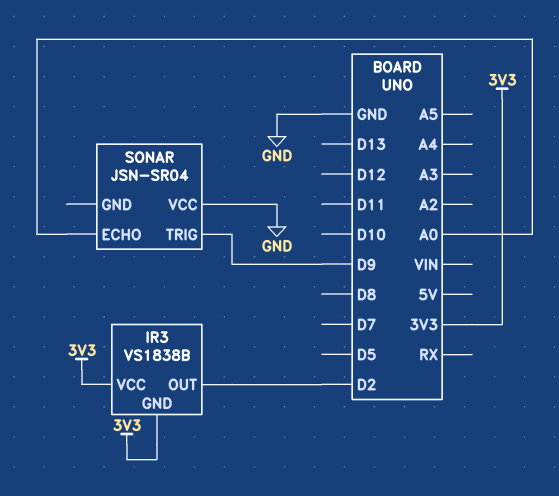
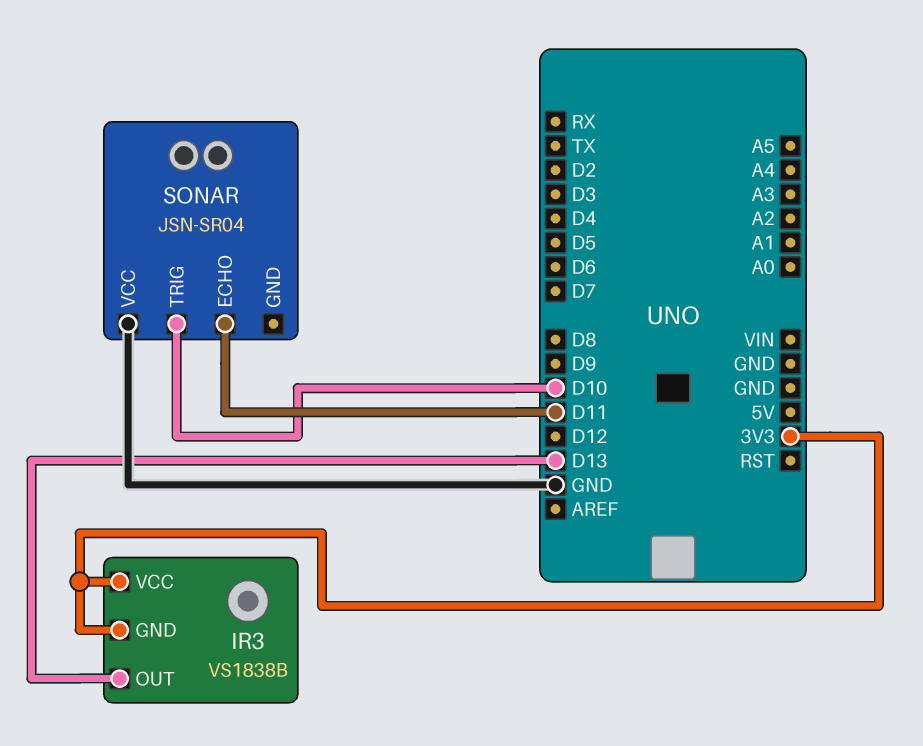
IR3 pin OUT: D2 -> D13
SONAR pin ECHO: A0 -> D11
SONAR pin TRIG: D9 -> D10

